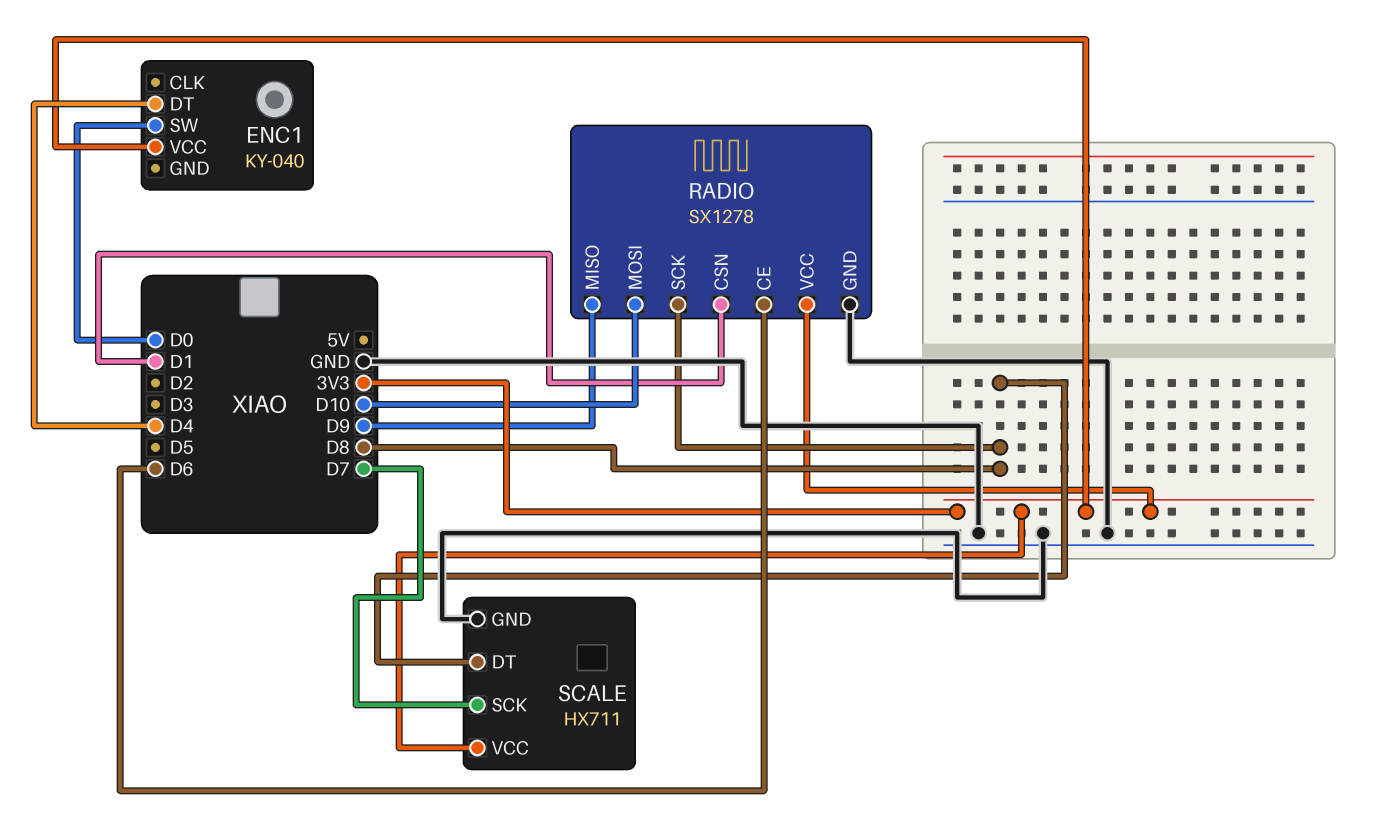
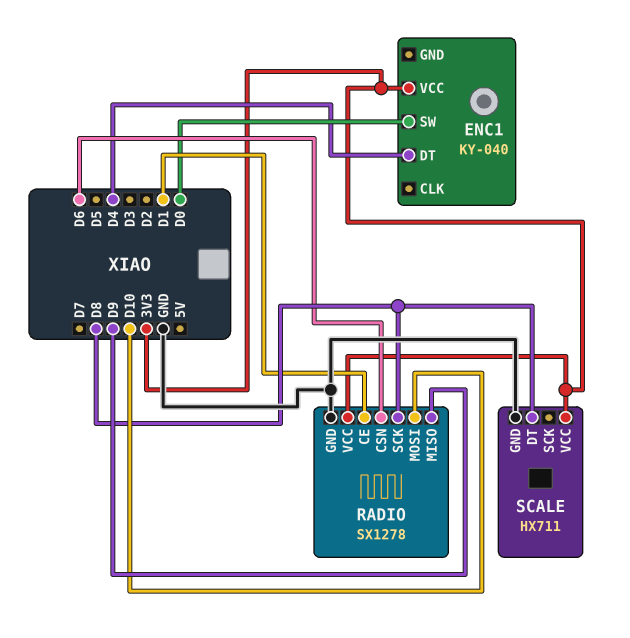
RADIO pin CE: D6 -> D1
RADIO pin CSN: D1 -> D6
SCALE pin SCK: D7 -> none

